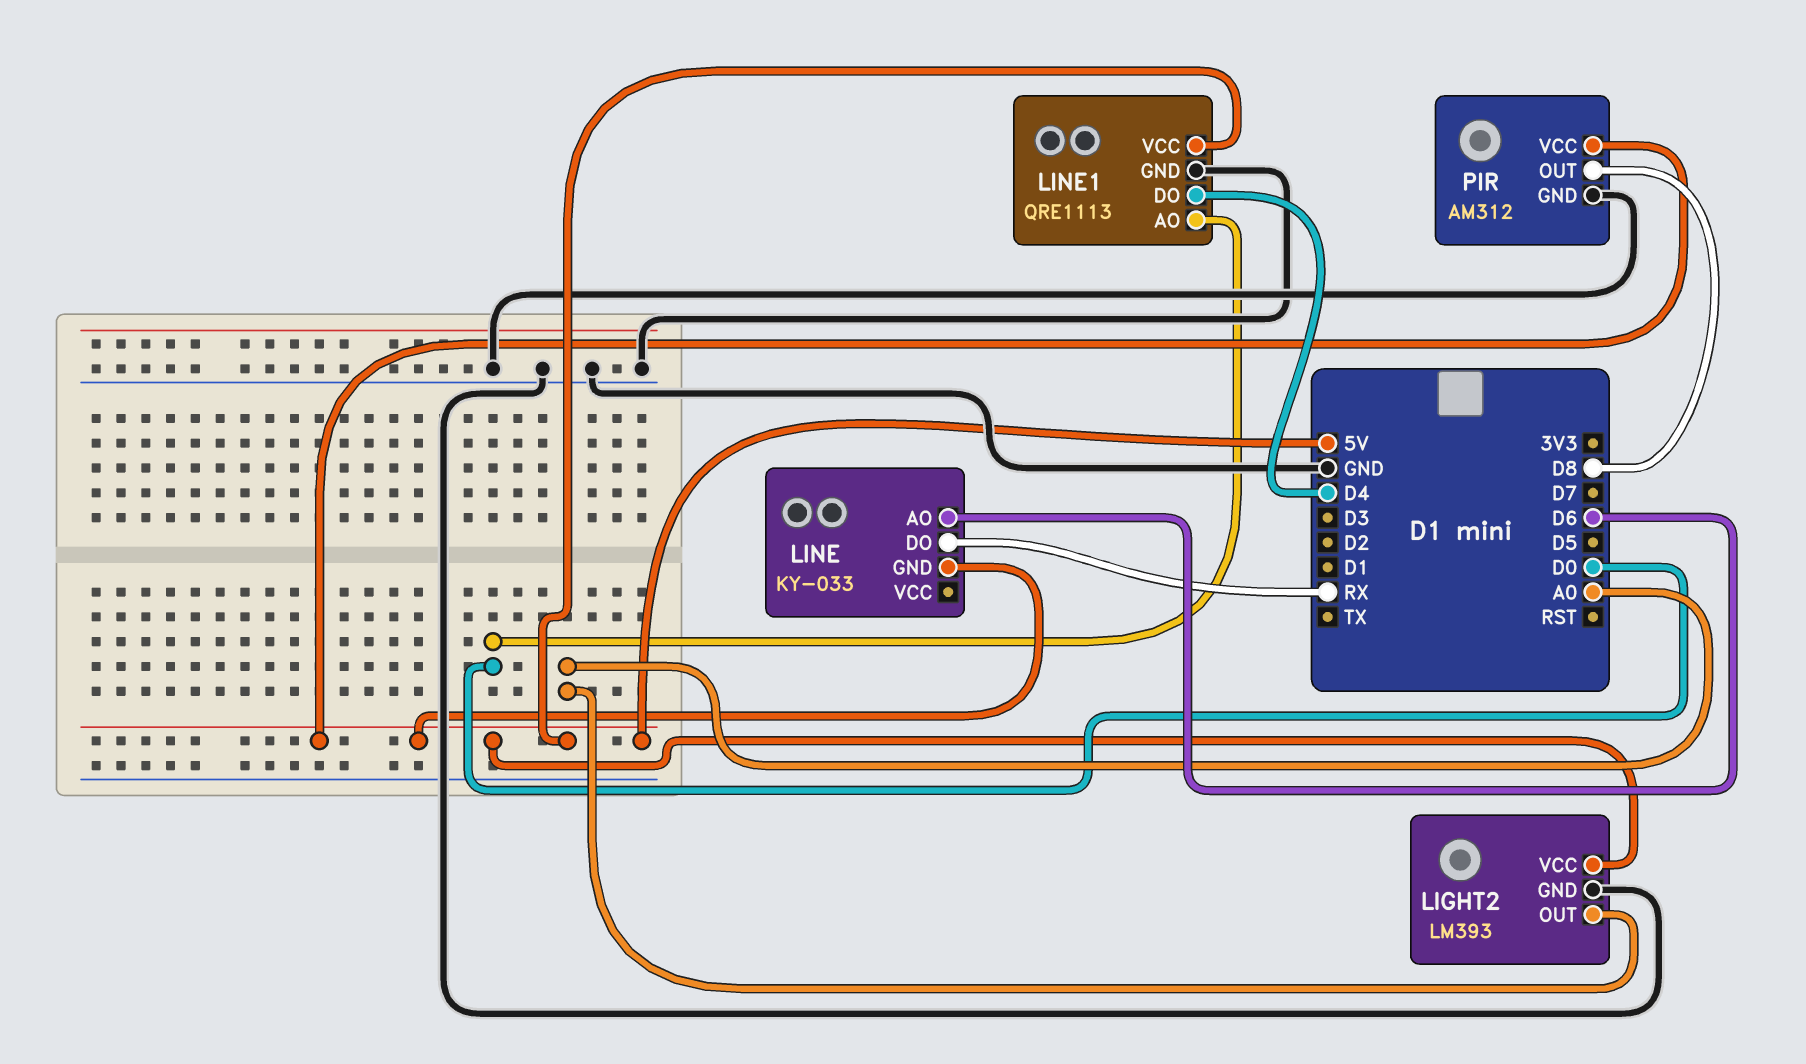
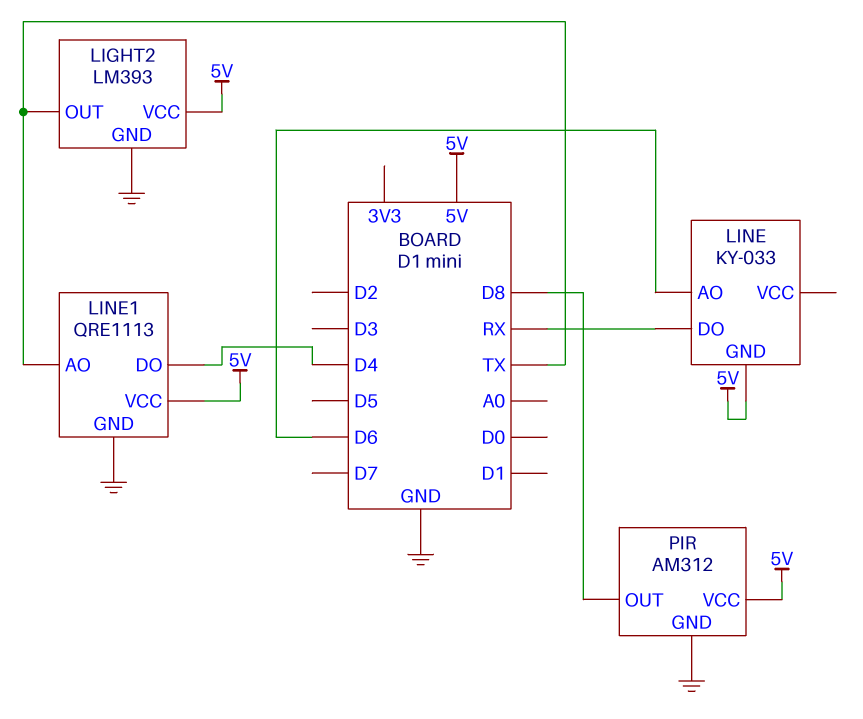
LIGHT2 pin OUT: A0 -> TX
LINE1 pin AO: D0 -> TX

